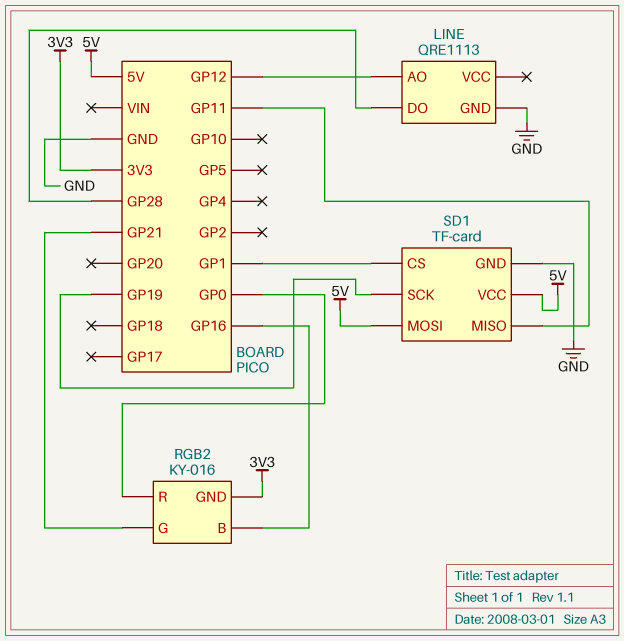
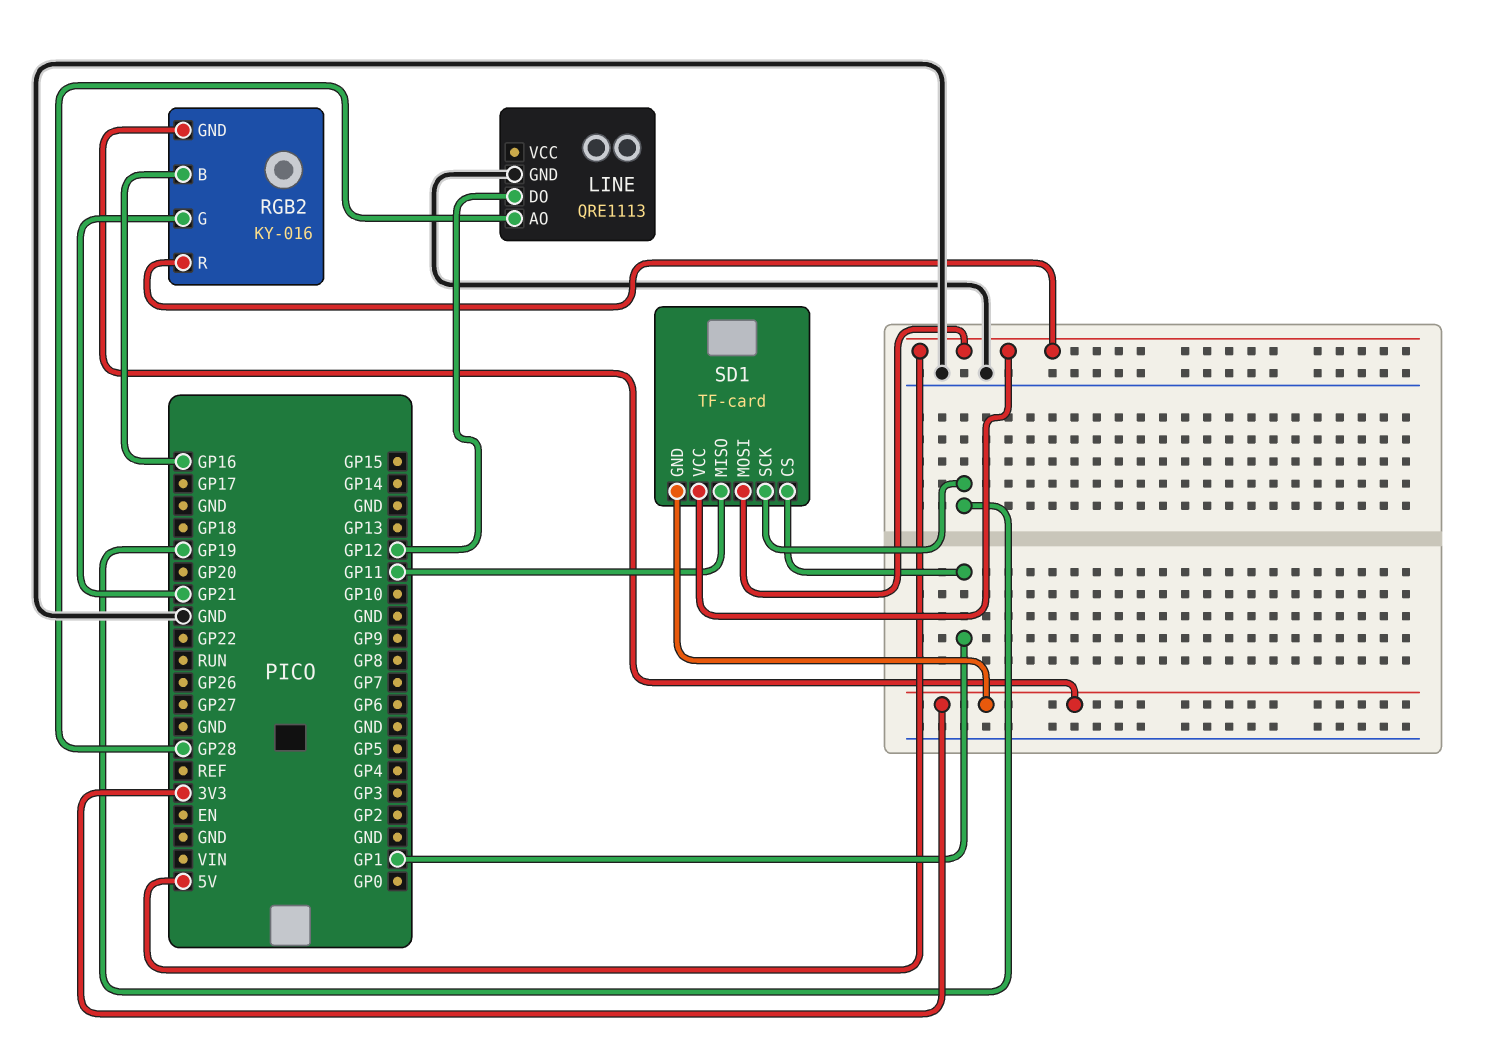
LINE pin AO: GP12 -> GP28
LINE pin DO: GP28 -> GP12
RGB2 pin R: GP0 -> 5V
SD1 pin GND: GND -> 3V3

